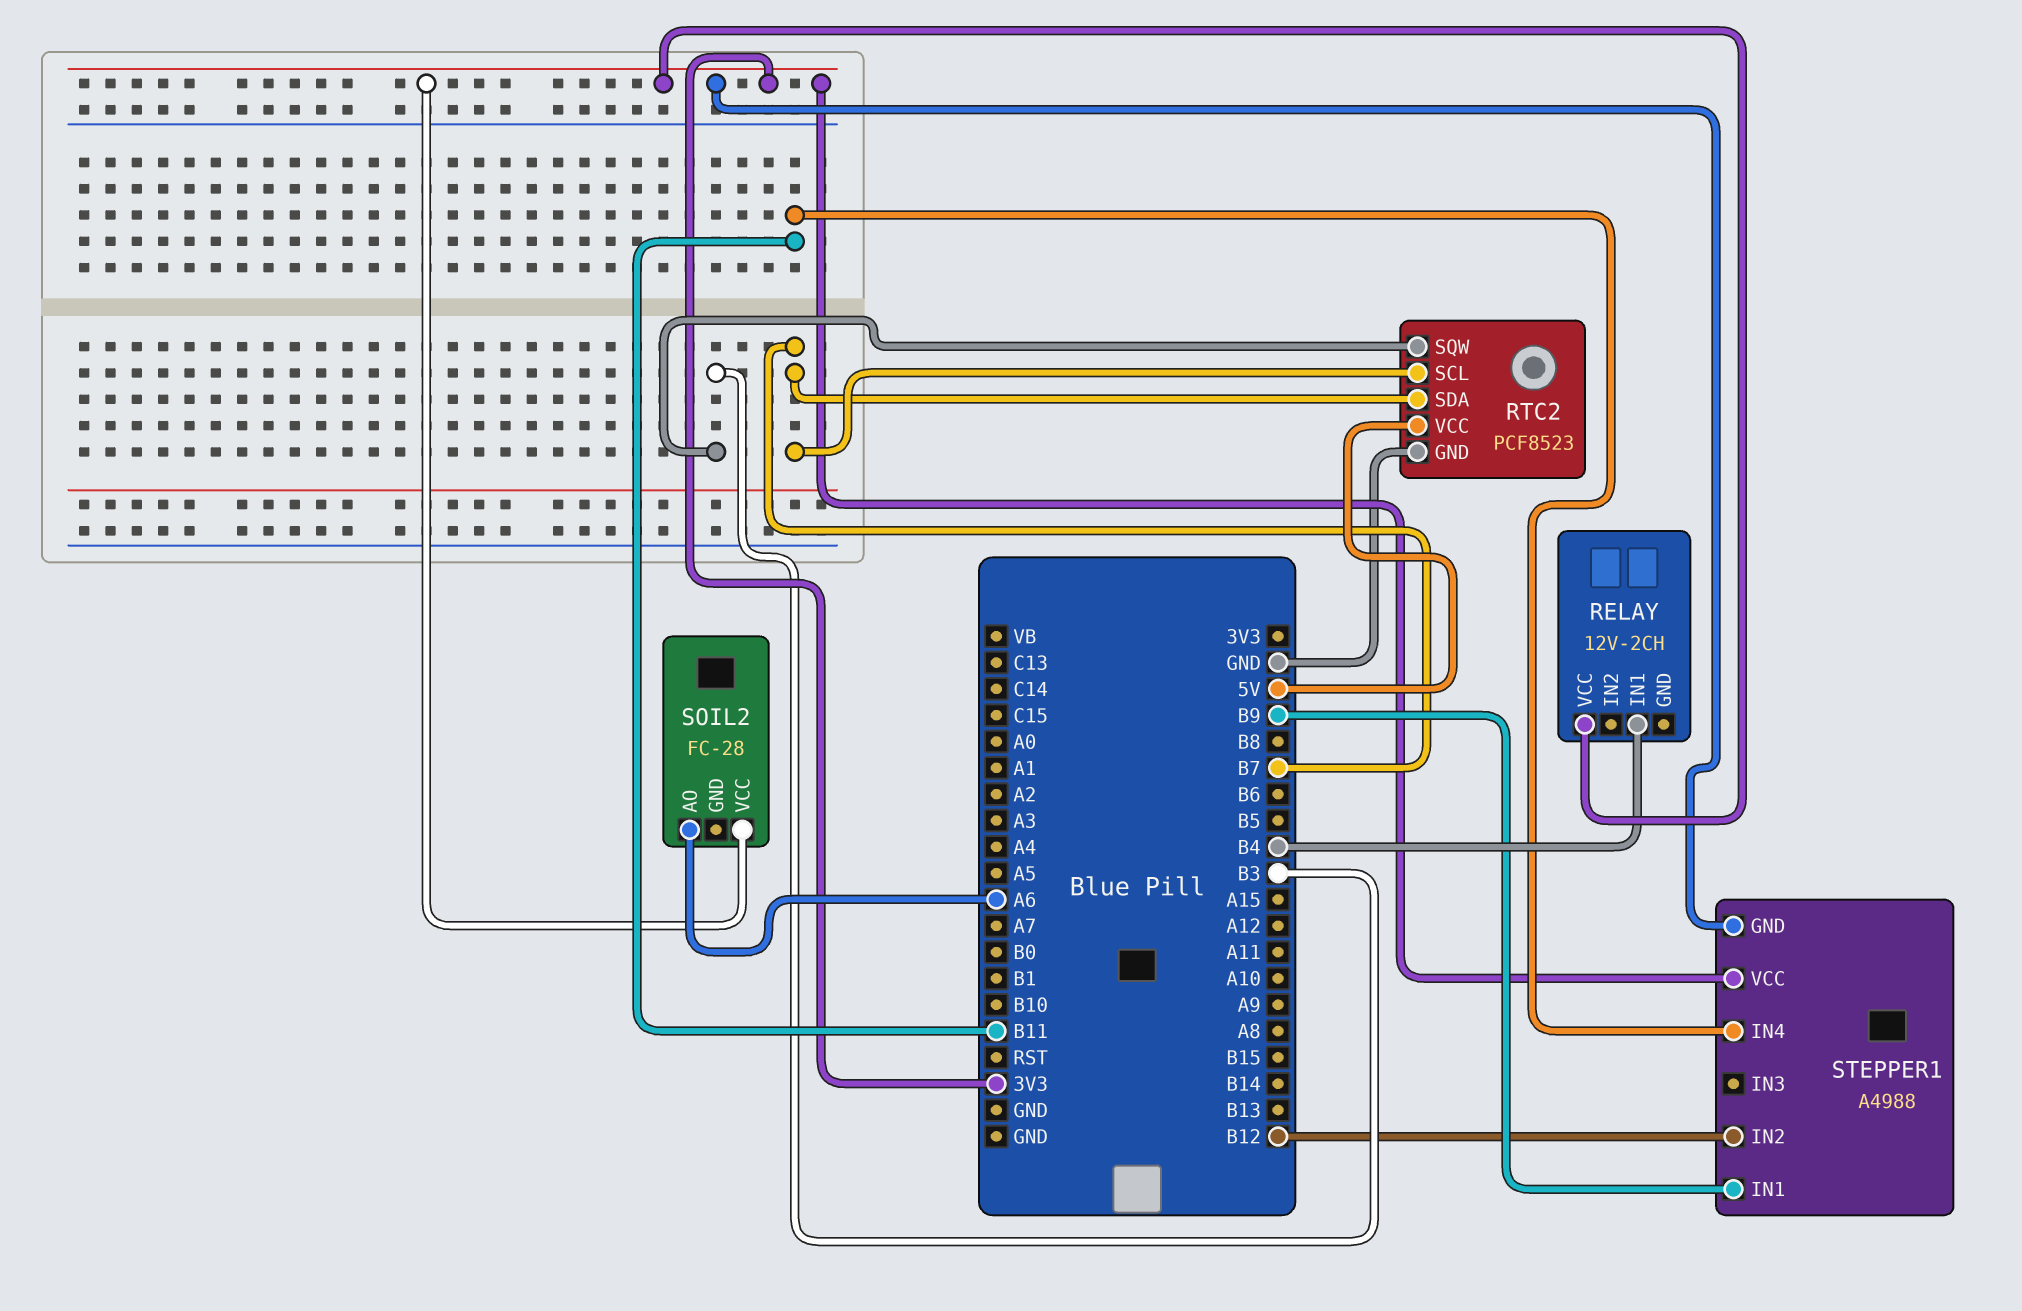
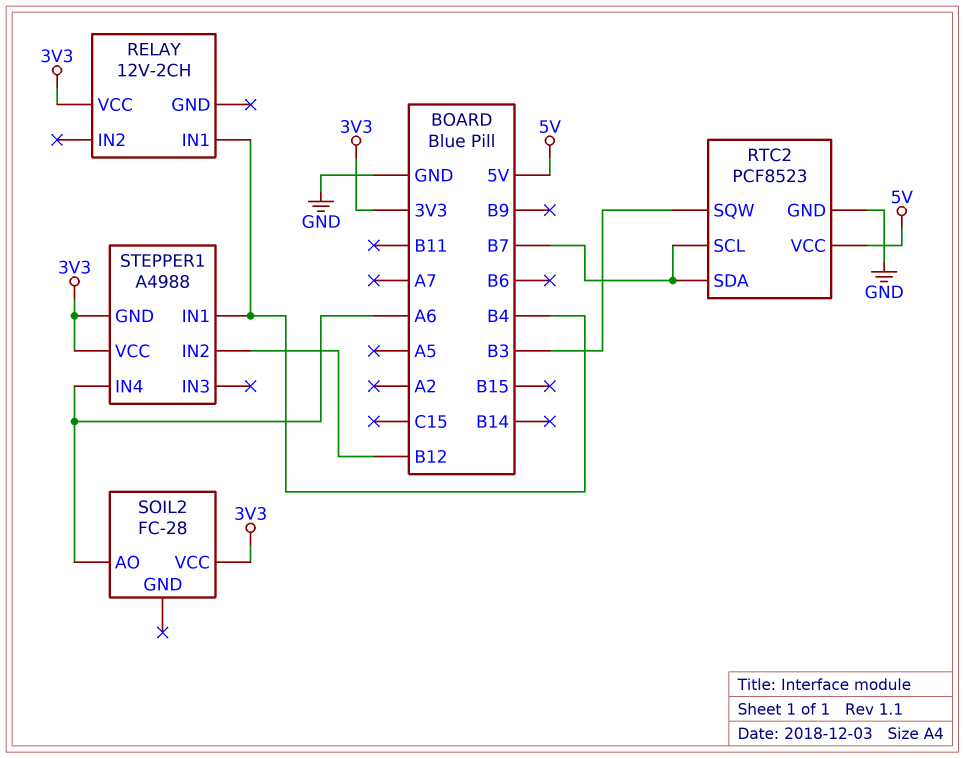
STEPPER1 pin IN1: B9 -> B4
STEPPER1 pin IN4: B11 -> A6

